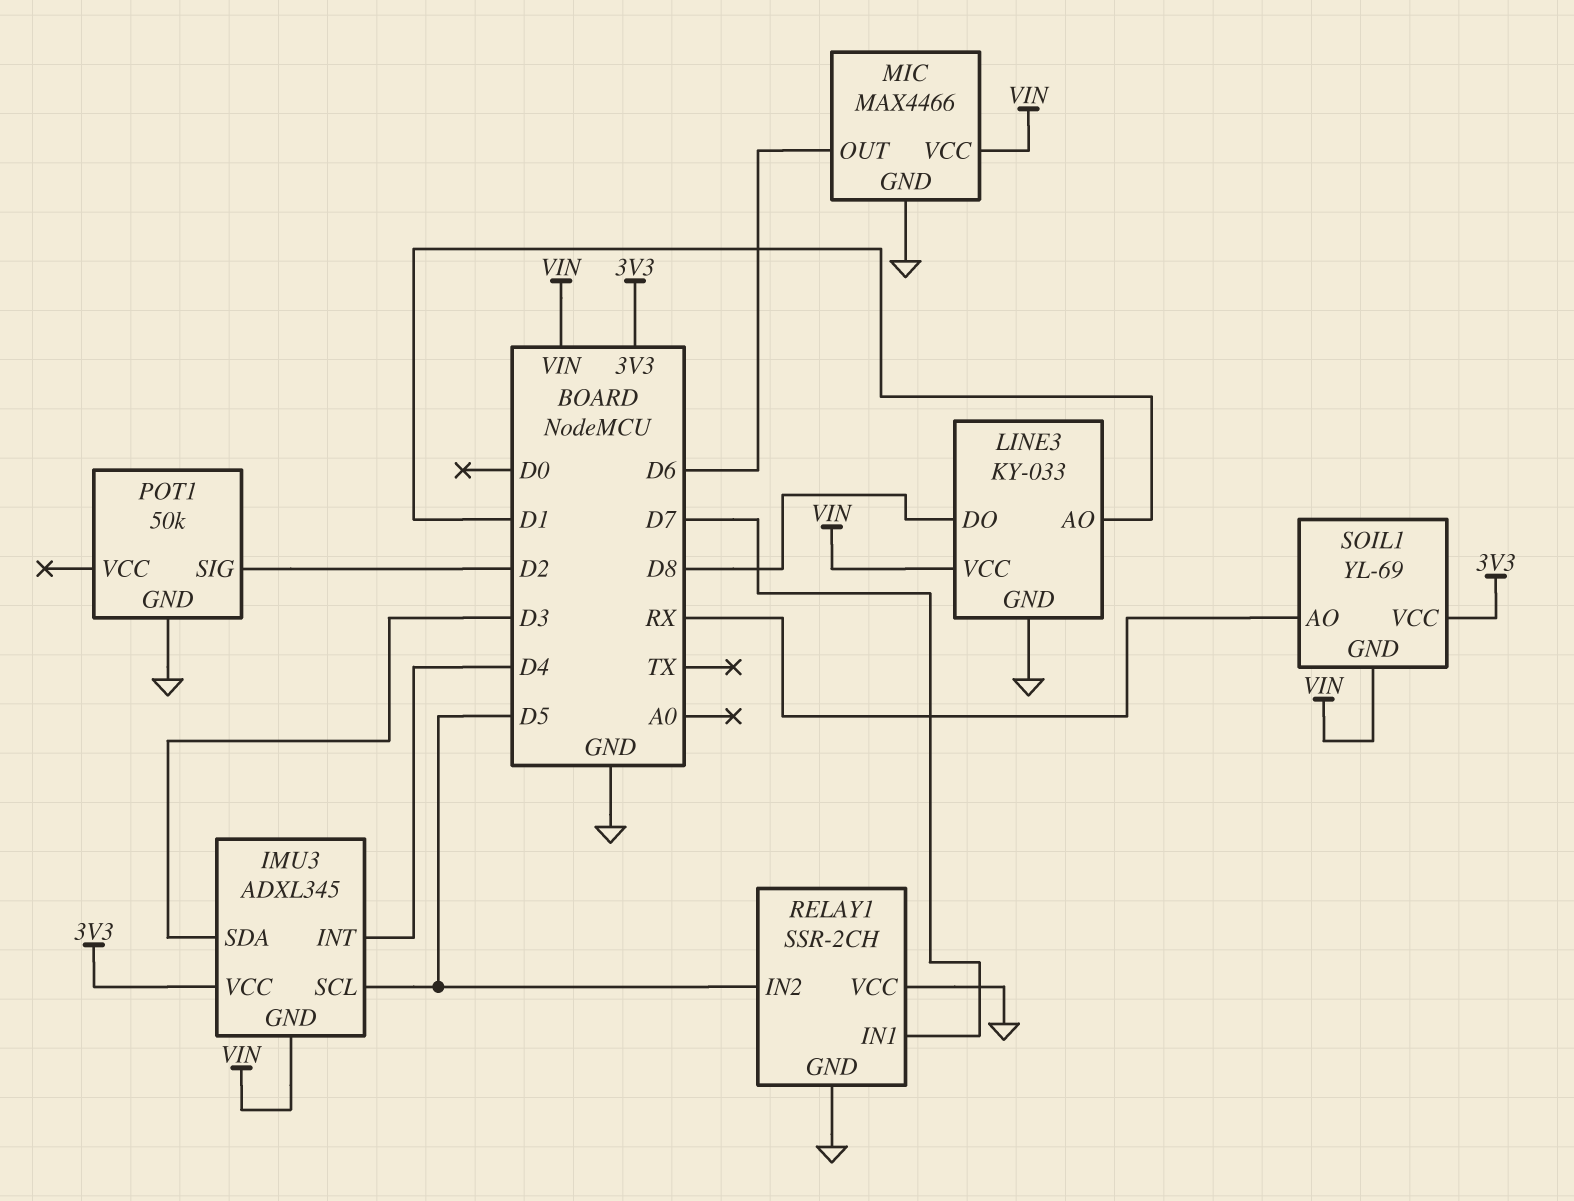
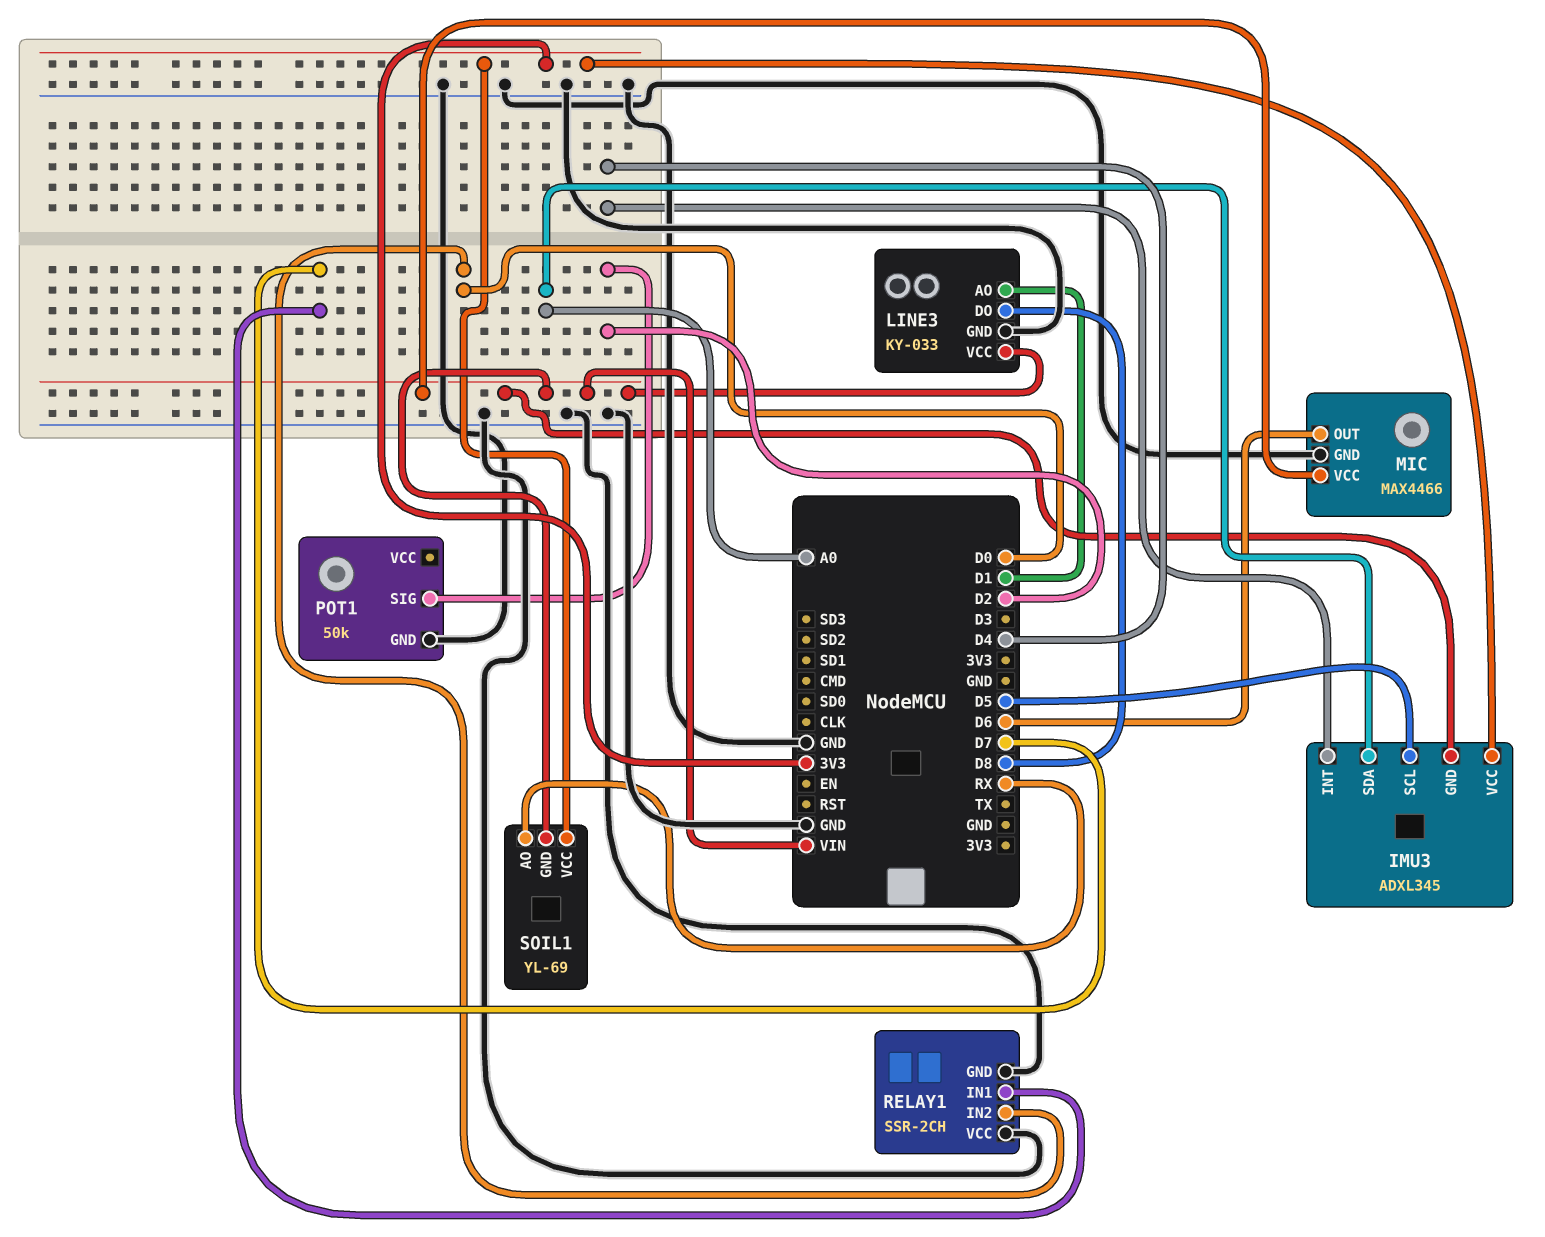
IMU3 pin SDA: D3 -> A0
RELAY1 pin IN2: D5 -> D0

